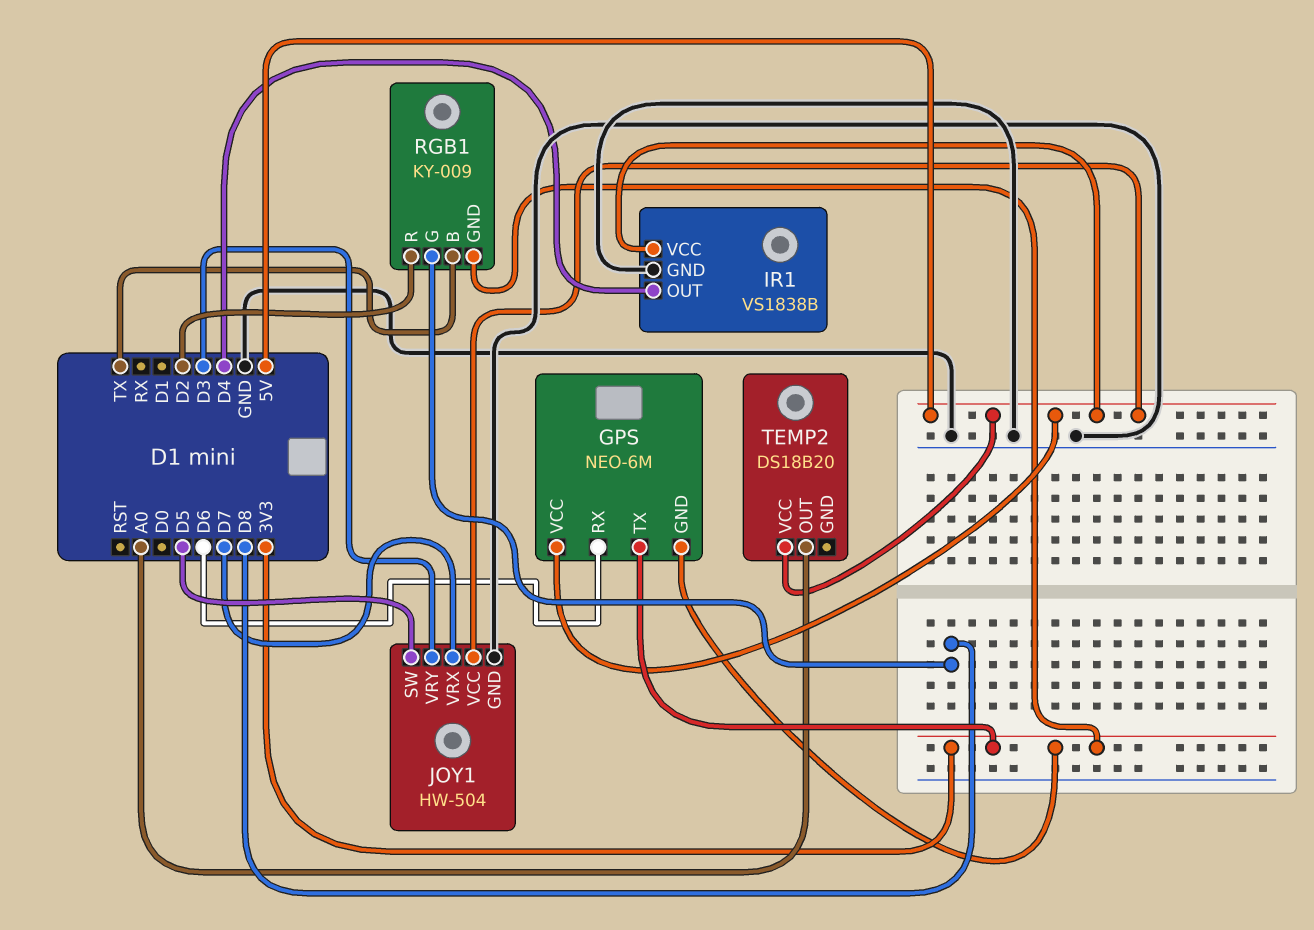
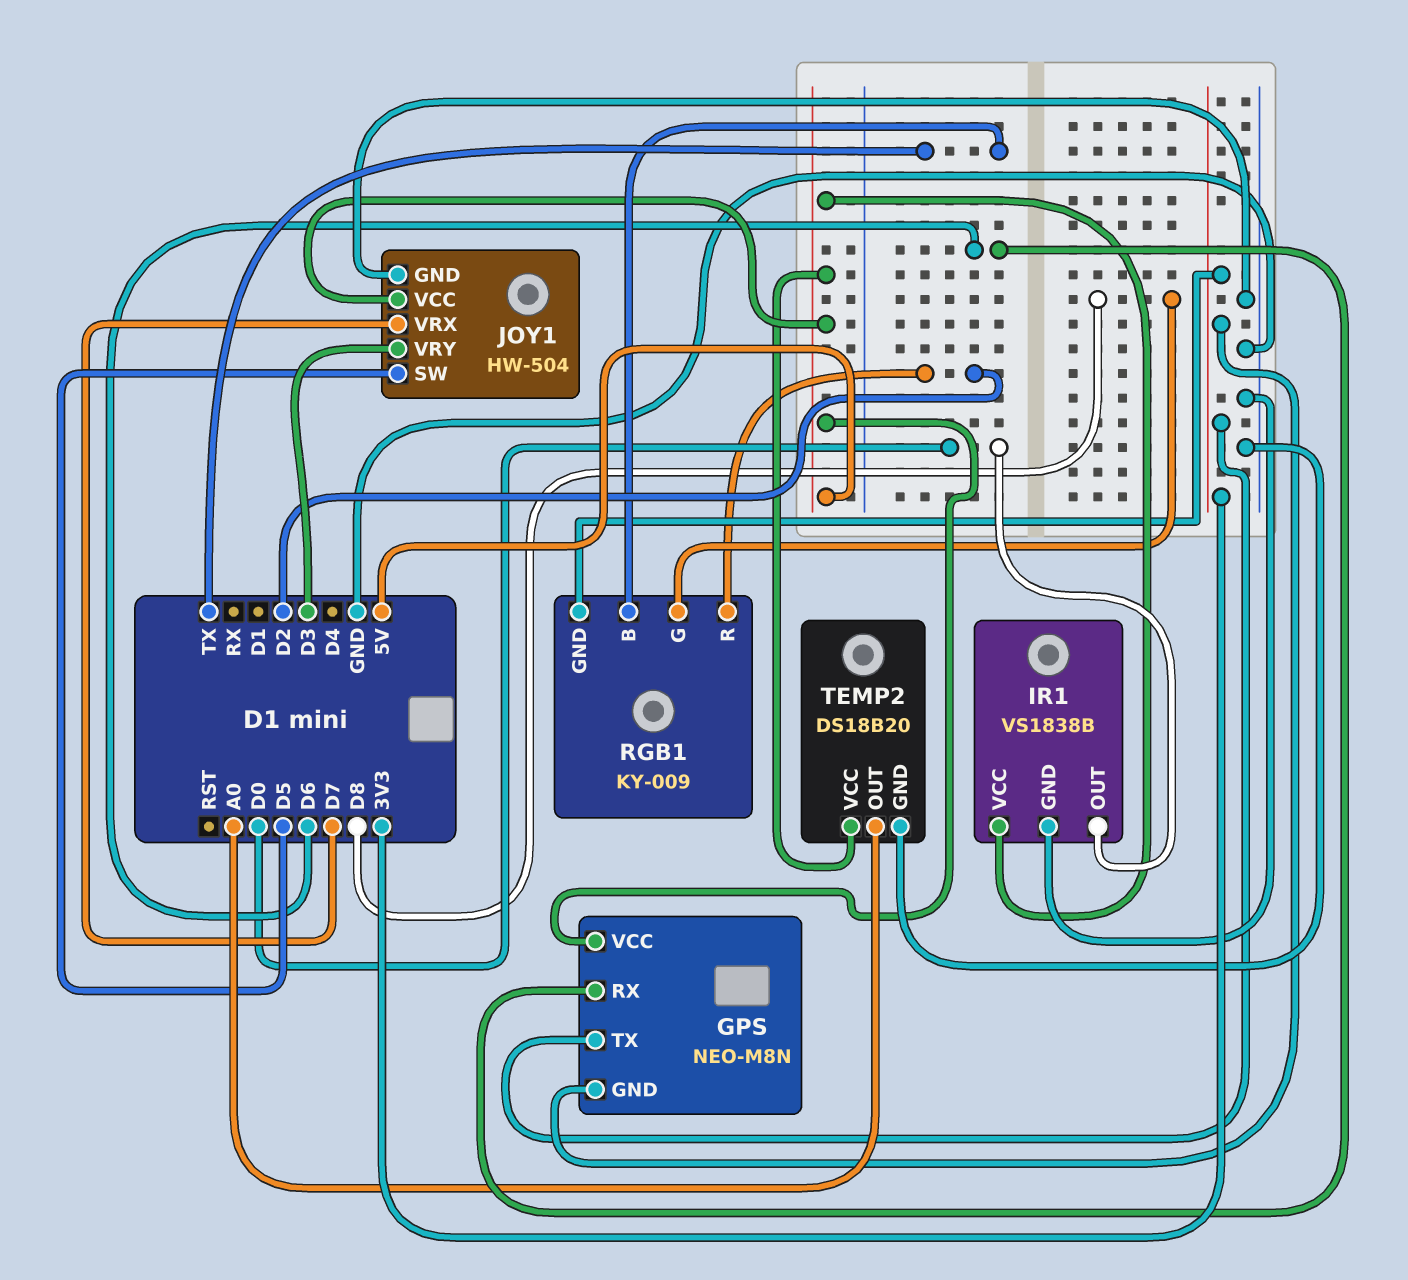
GPS: NEO-6M -> NEO-M8N
IR1 pin OUT: D4 -> D0
TEMP2 pin GND: none -> GND

